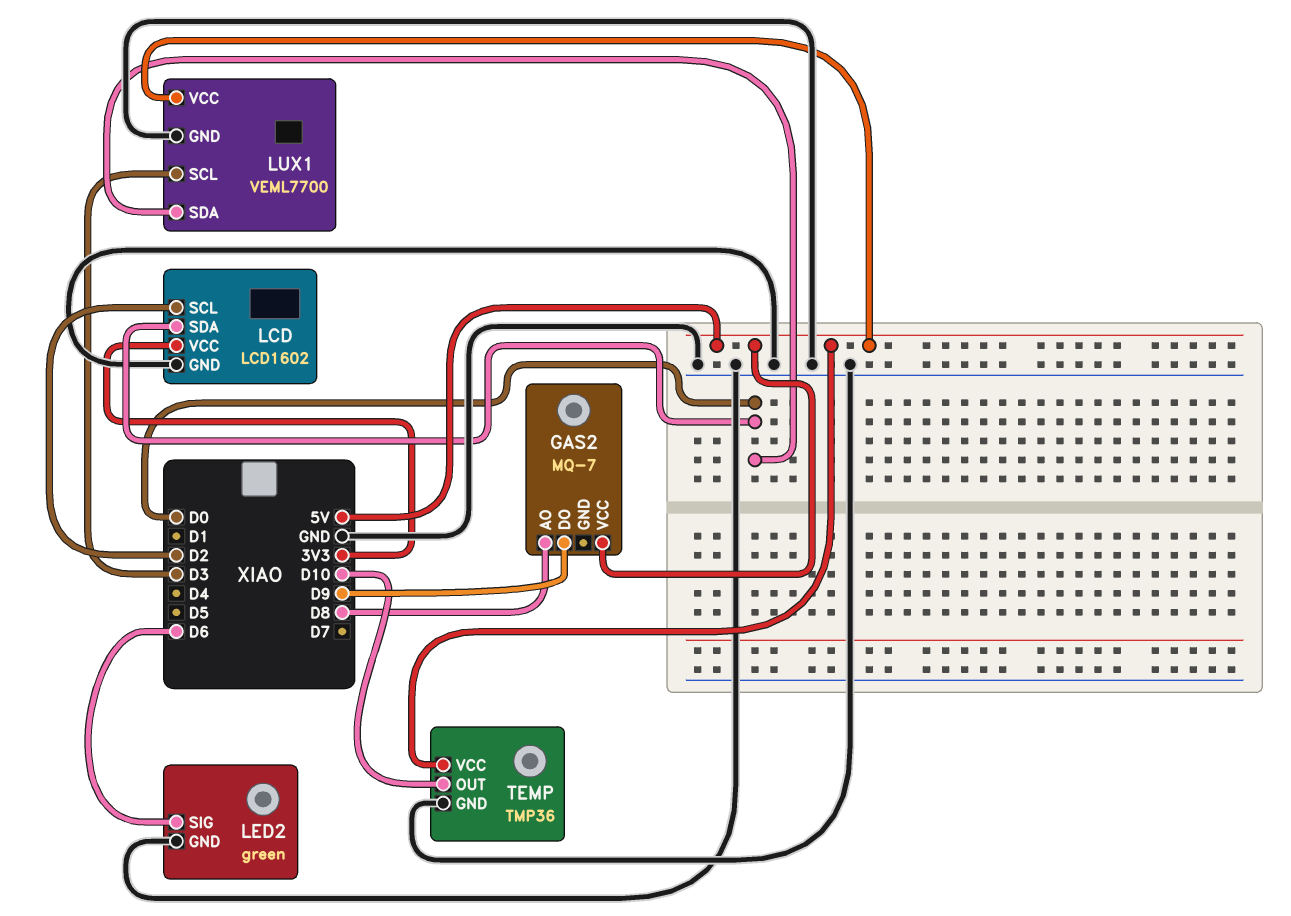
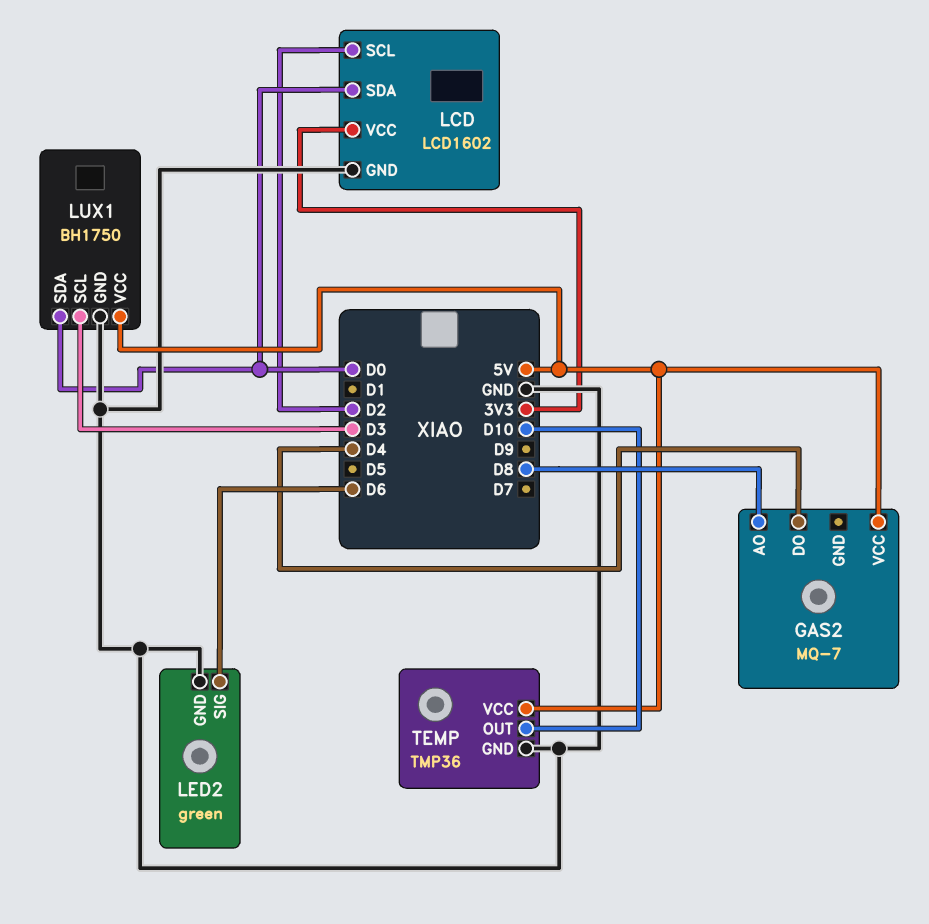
GAS2 pin DO: D9 -> D4
LUX1: VEML7700 -> BH1750

